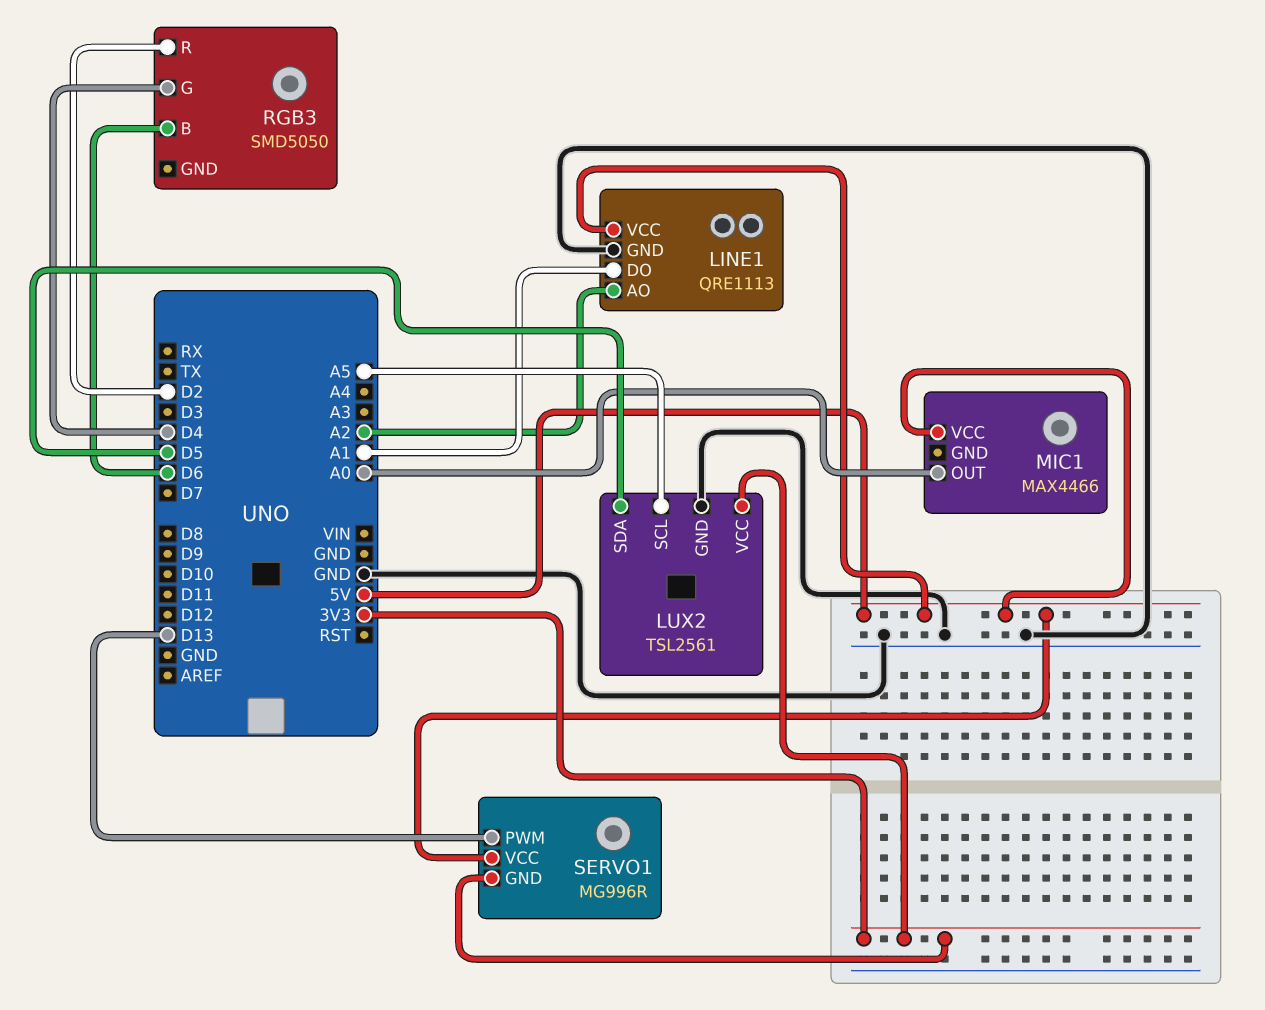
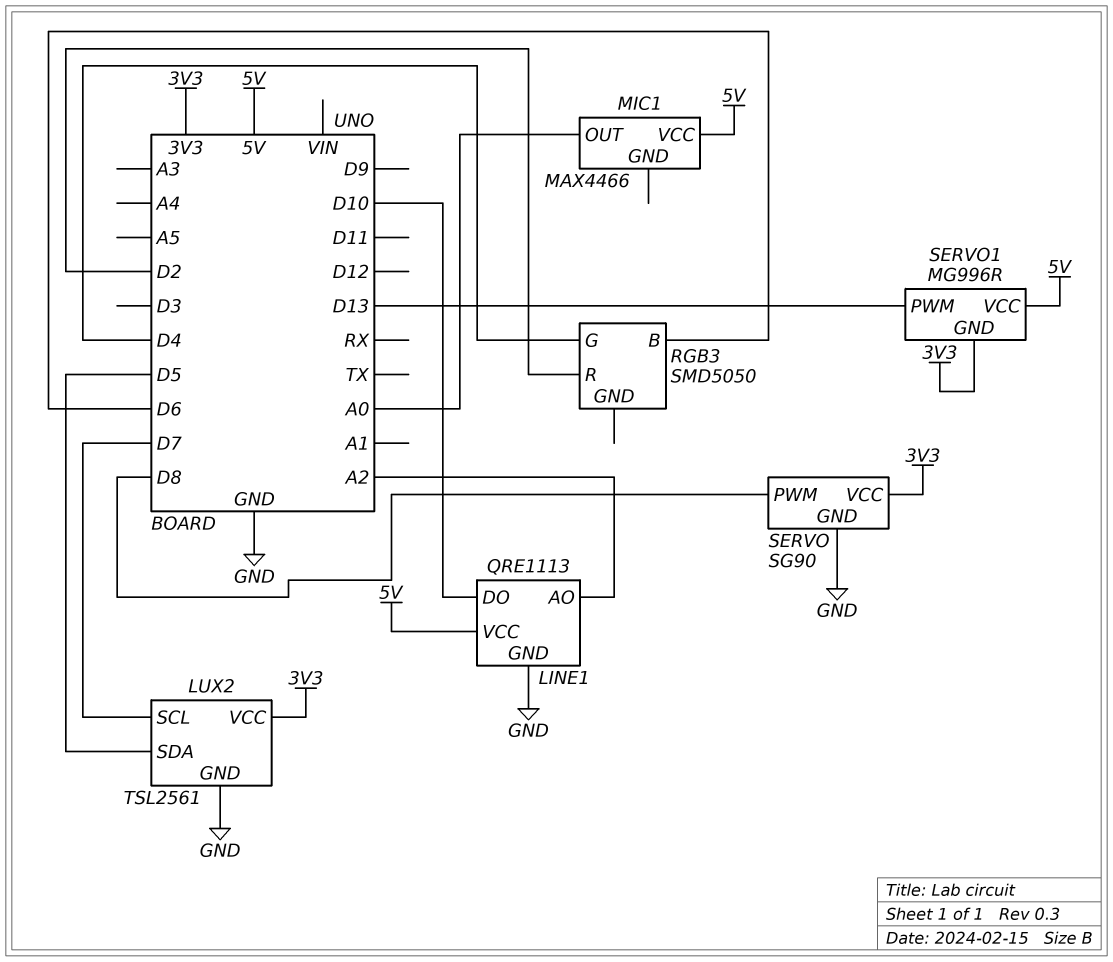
LINE1 pin DO: A1 -> D10
LUX2 pin SCL: A5 -> D7
SERVO: none -> SG90
SERVO pin GND: none -> GND
SERVO pin PWM: none -> D8
SERVO pin VCC: none -> 3V3

